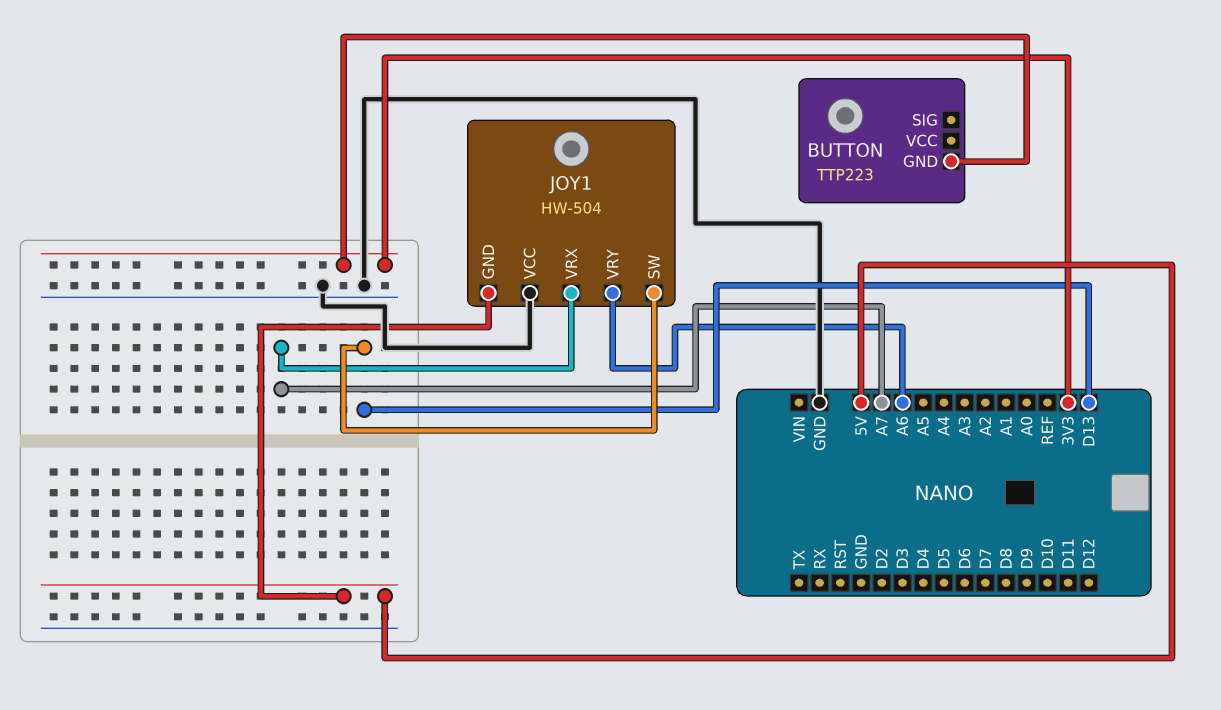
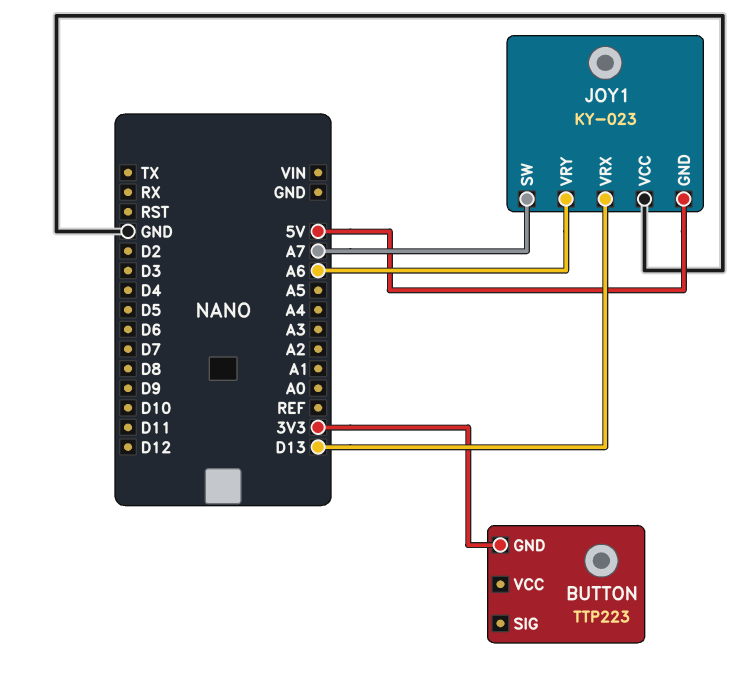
JOY1: HW-504 -> KY-023
JOY1 pin SW: D13 -> A7
JOY1 pin VRX: A7 -> D13

